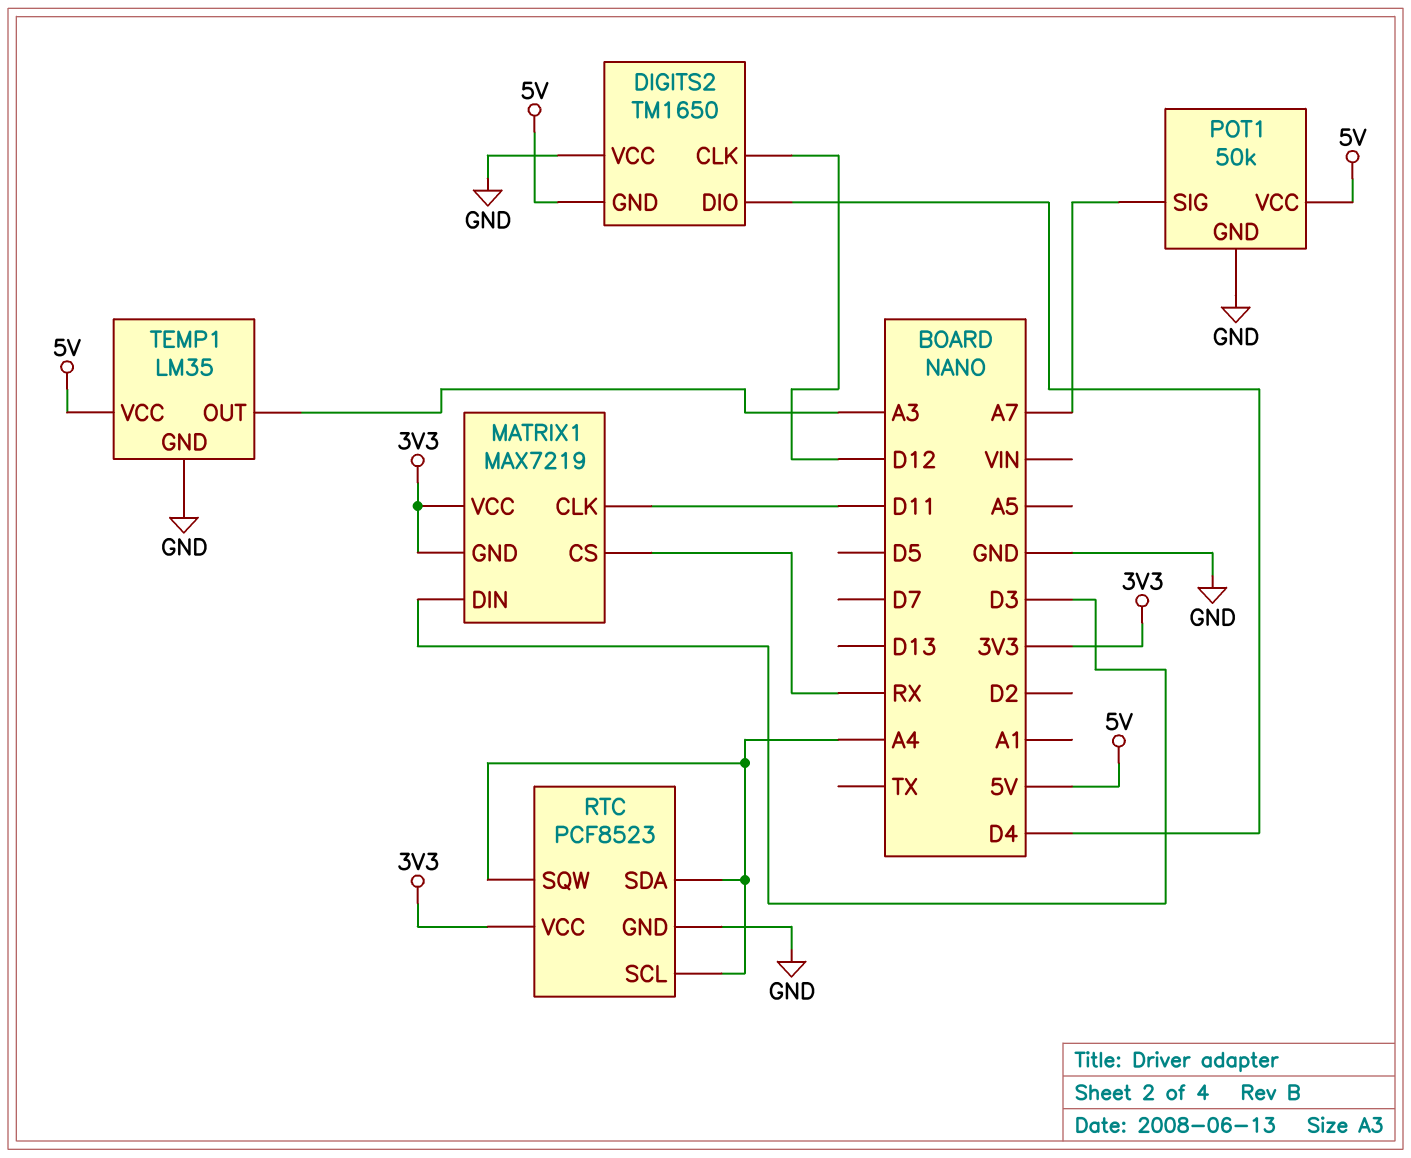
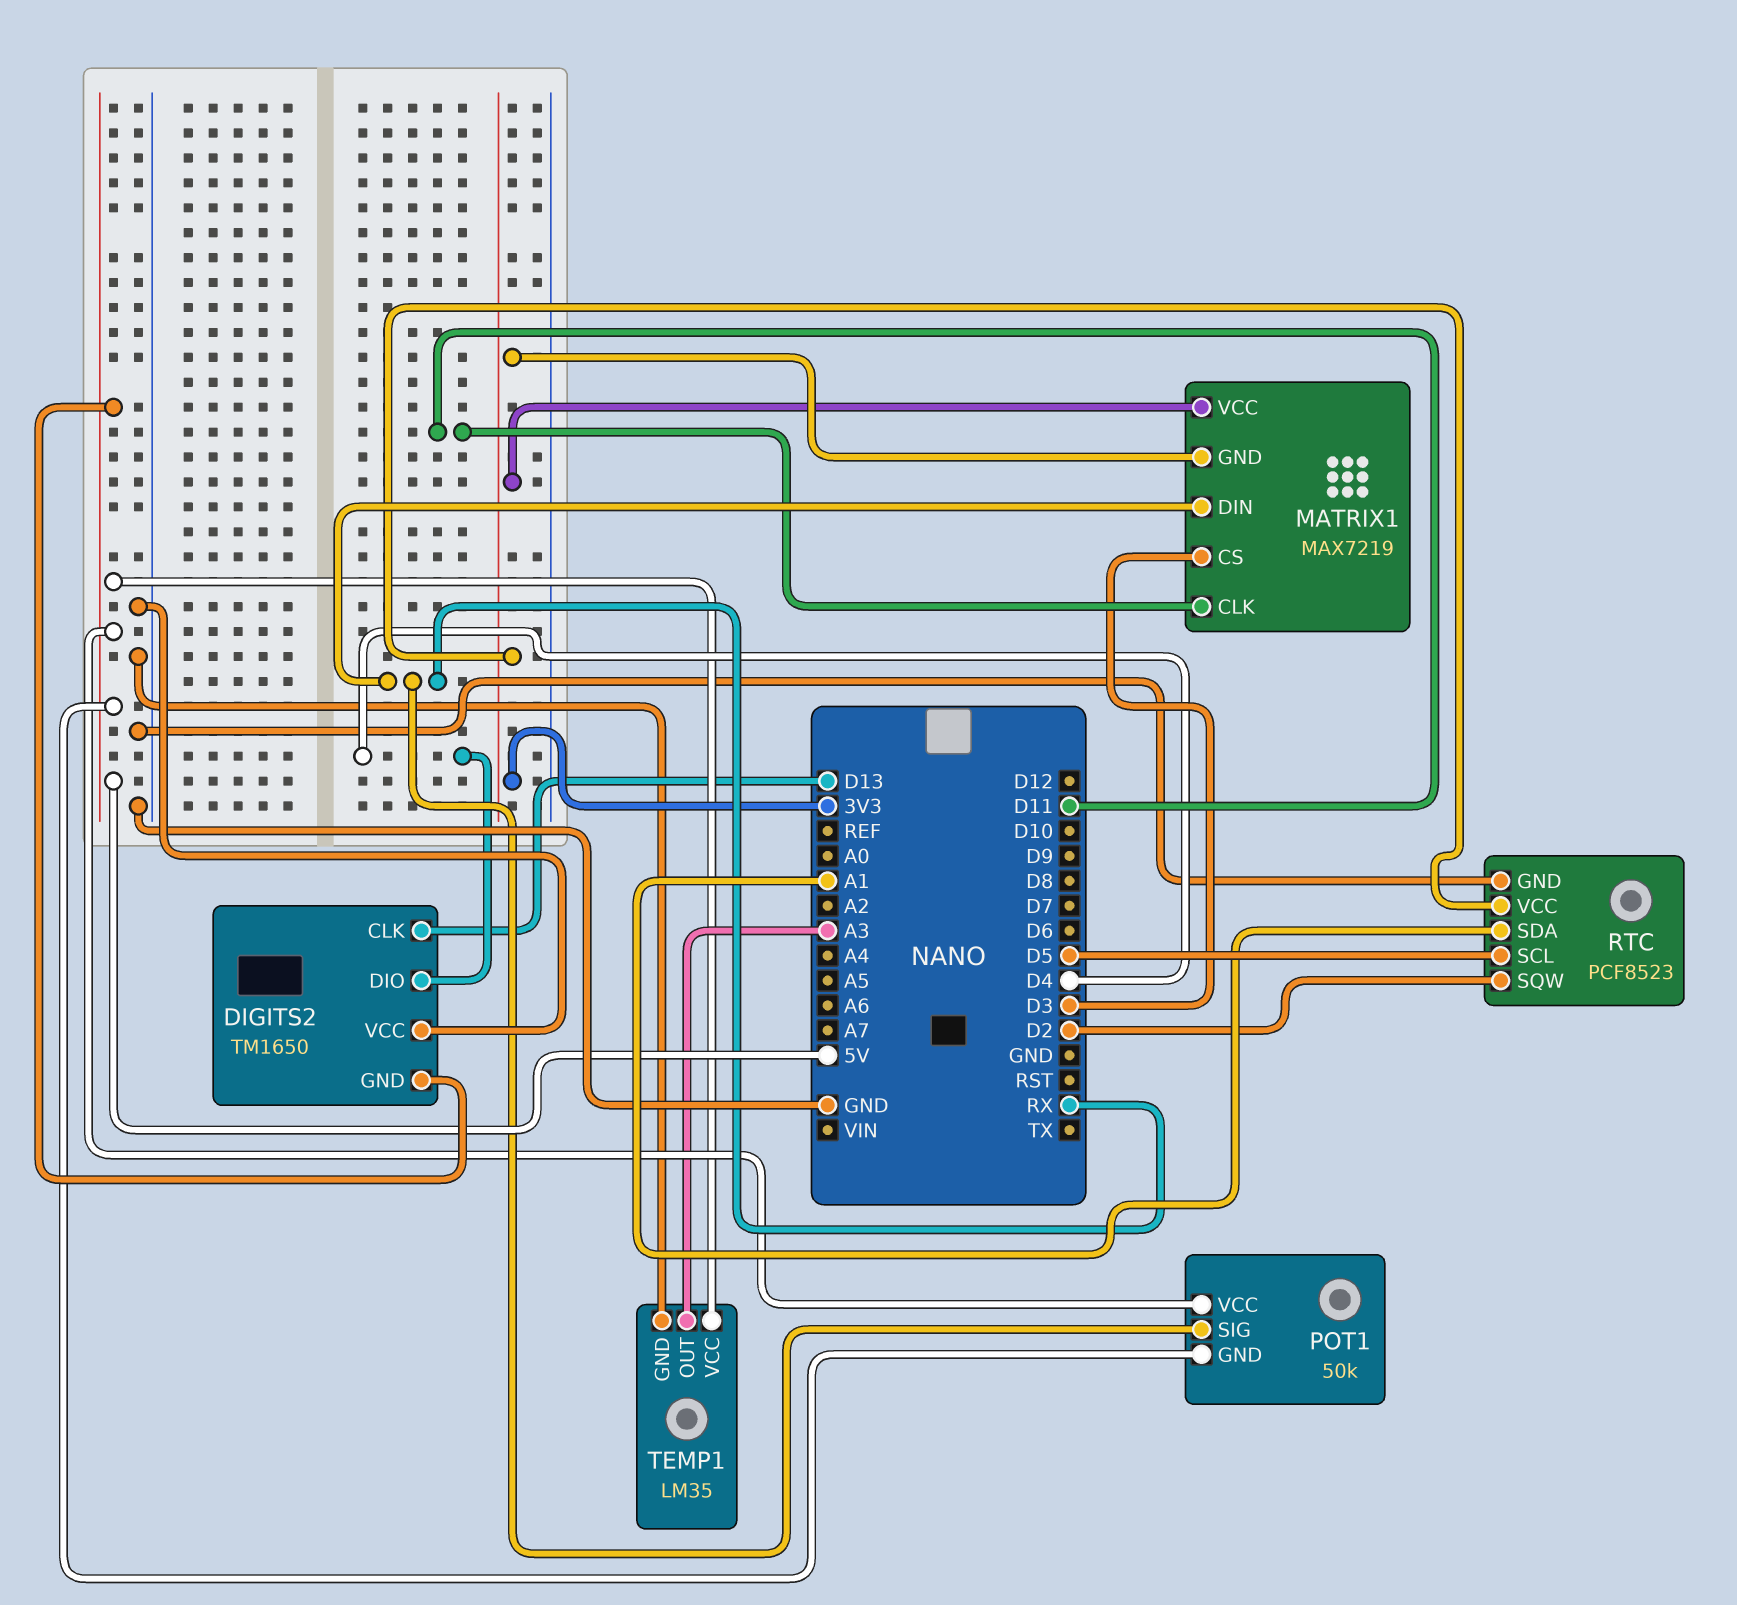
DIGITS2 pin CLK: D12 -> D13
MATRIX1 pin CS: RX -> D3
MATRIX1 pin DIN: D3 -> RX
POT1 pin GND: GND -> 5V
POT1 pin SIG: A7 -> RX
RTC pin SCL: A4 -> D5
RTC pin SDA: A4 -> A1
RTC pin SQW: A4 -> D2

